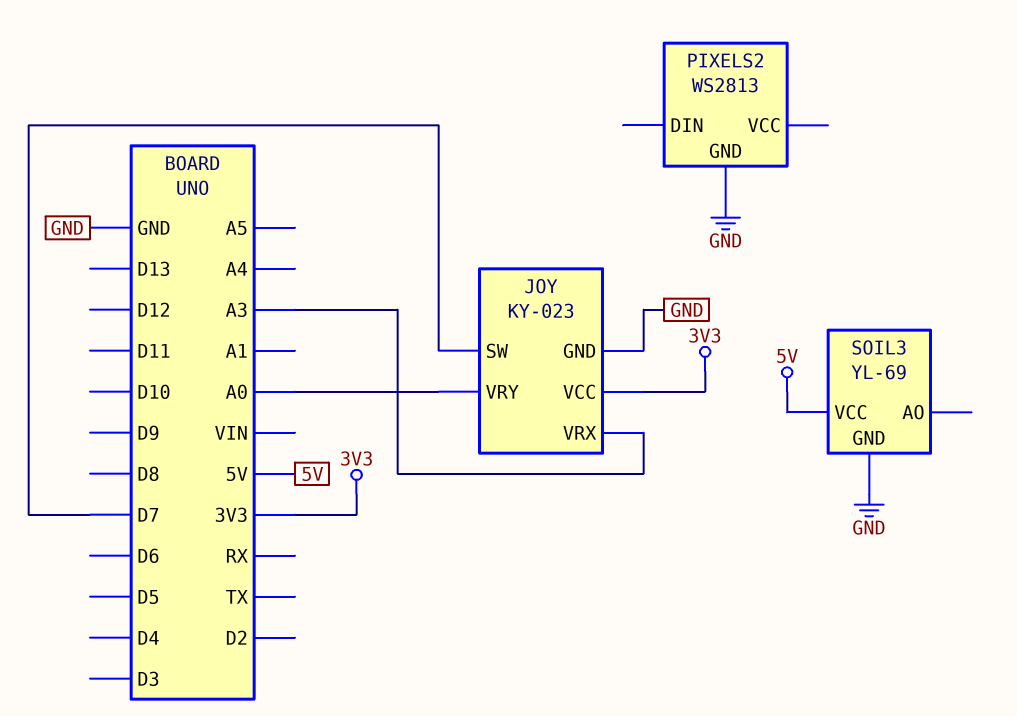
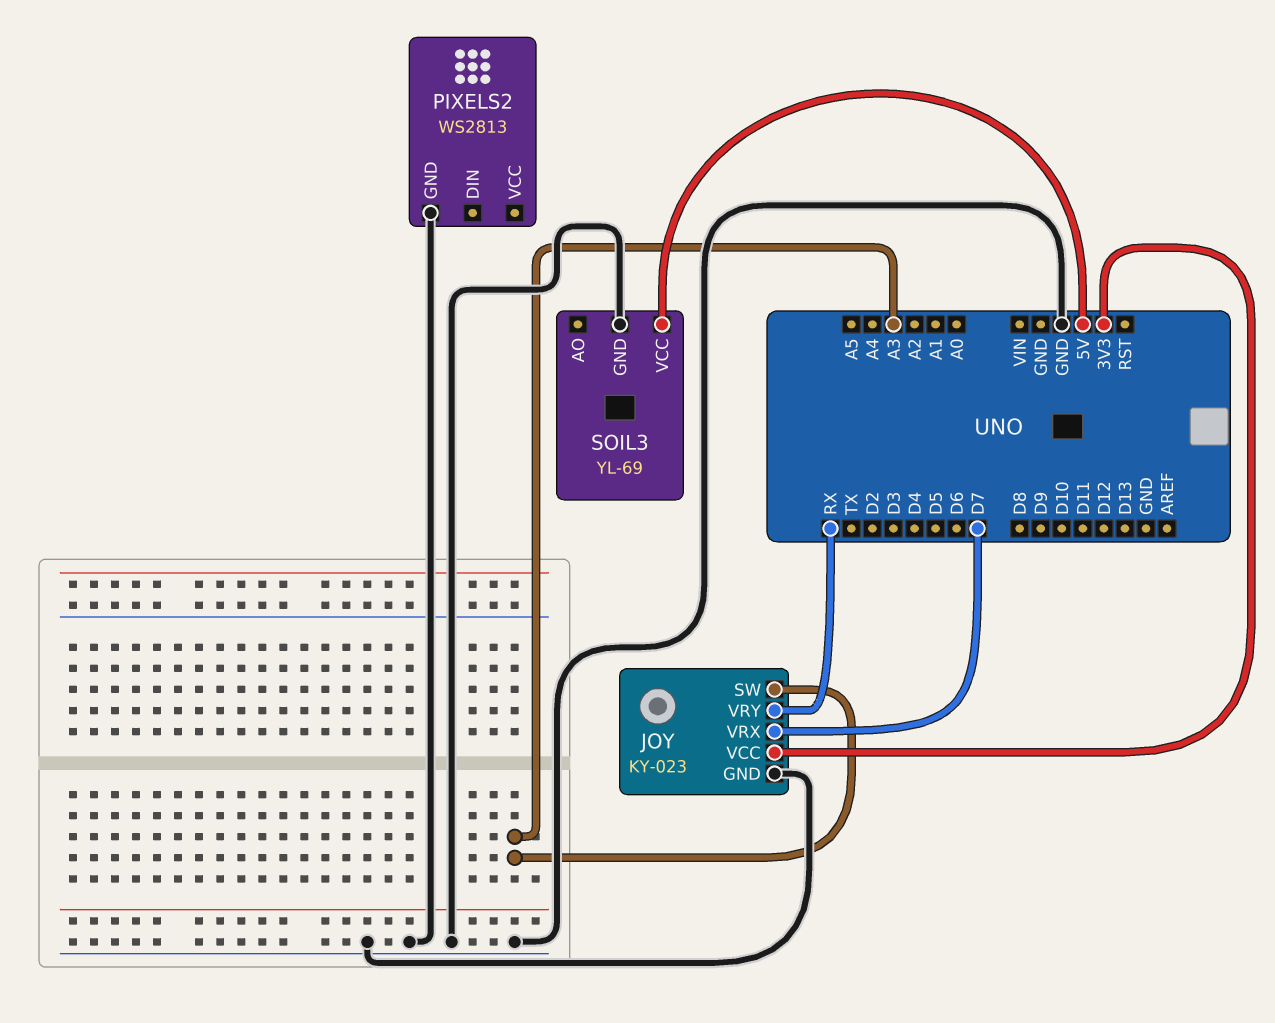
JOY pin SW: D7 -> A3
JOY pin VRX: A3 -> D7
JOY pin VRY: A0 -> RX

